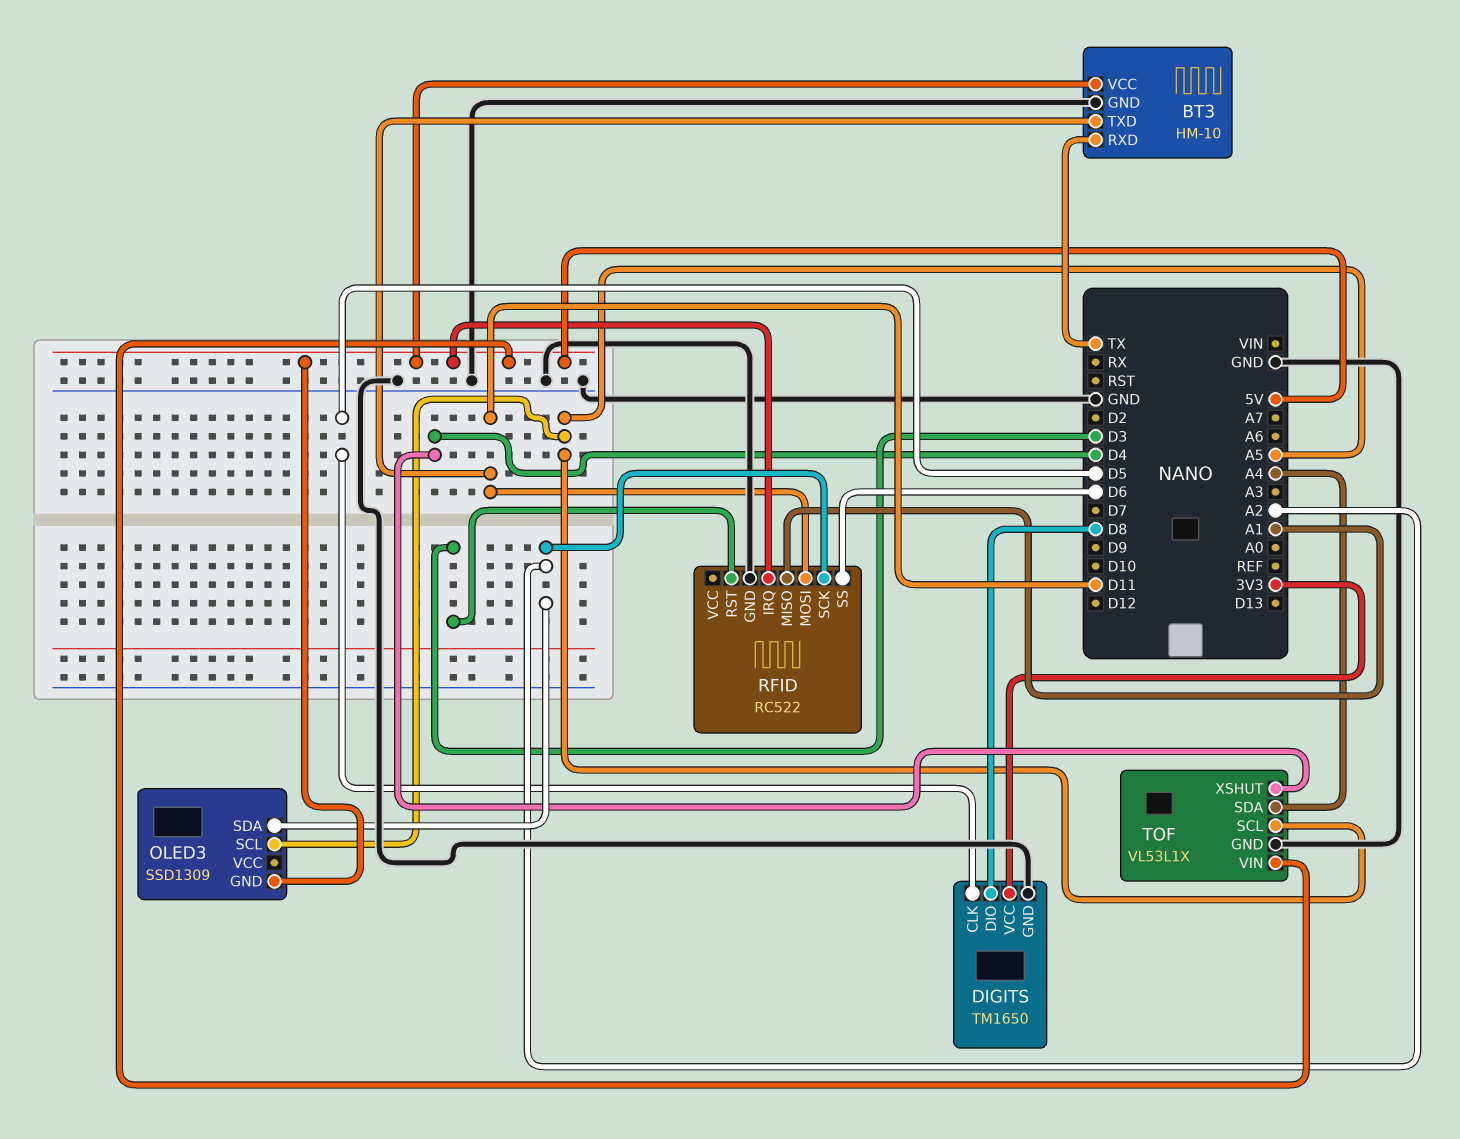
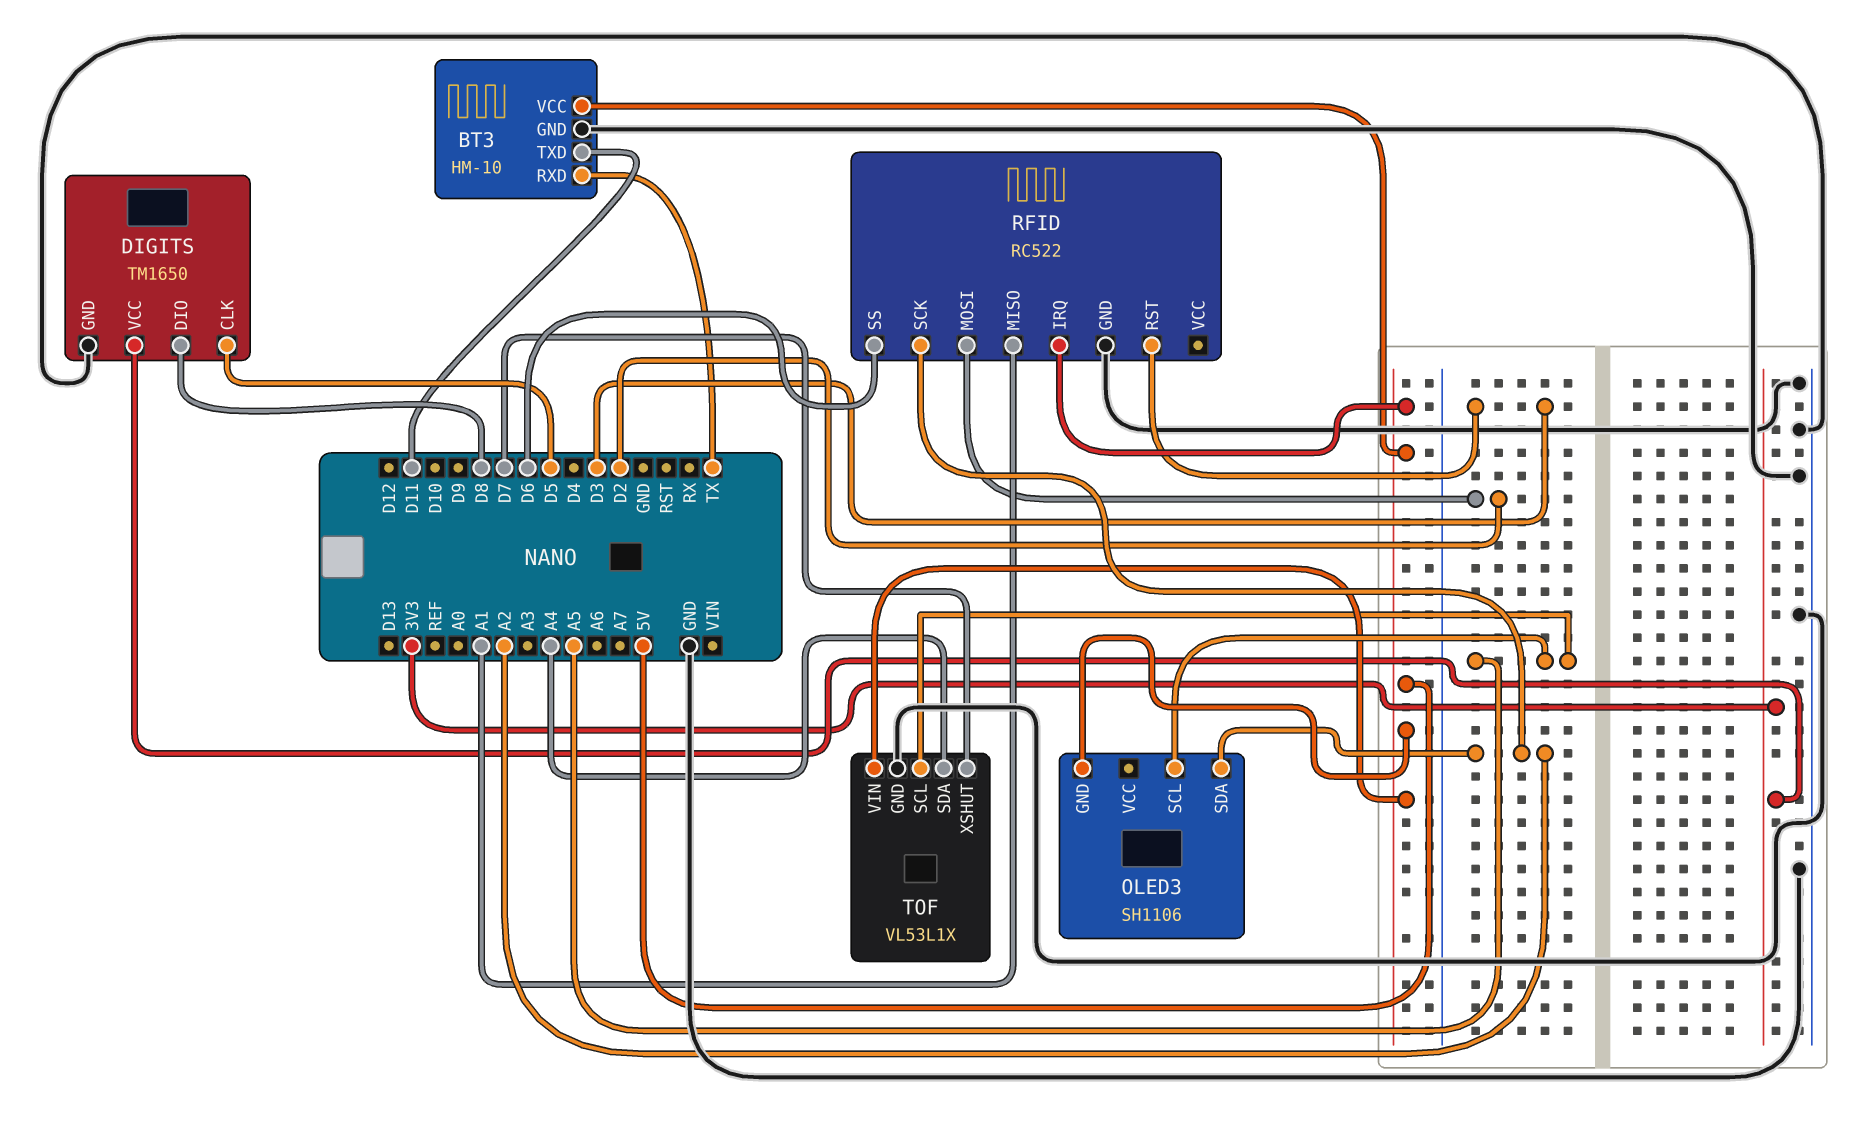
OLED3: SSD1309 -> SH1106
RFID pin MOSI: D11 -> D2
TOF pin XSHUT: D4 -> D7

